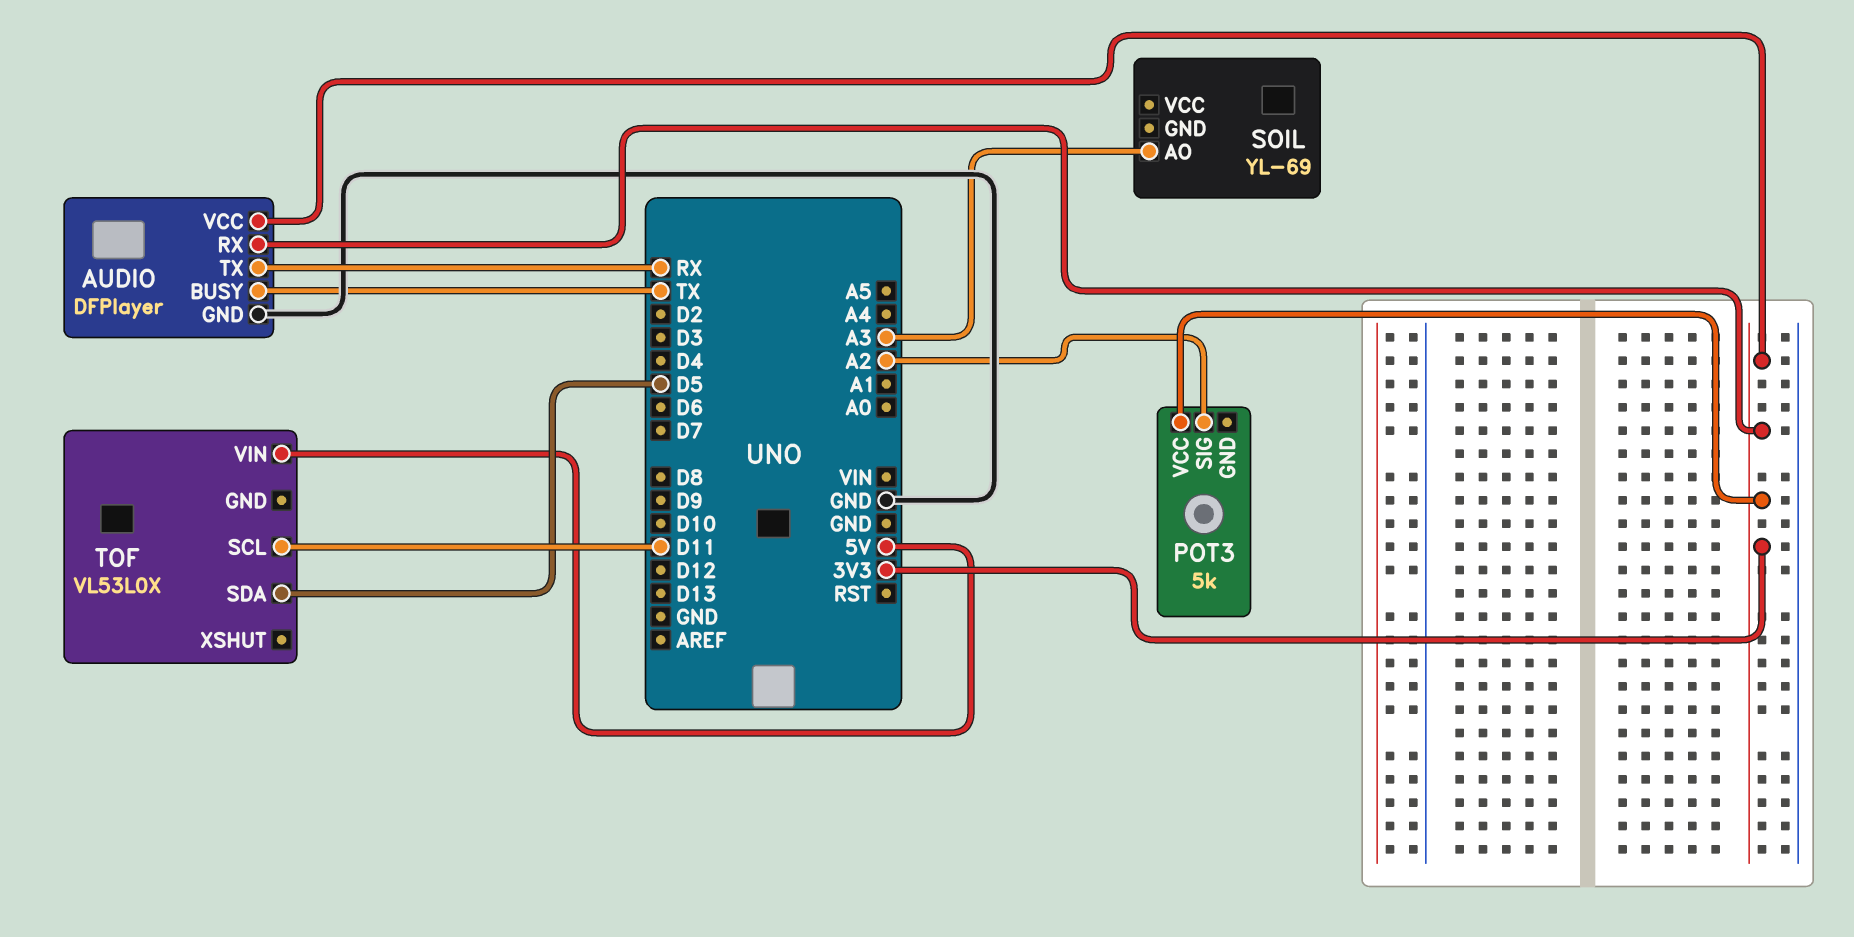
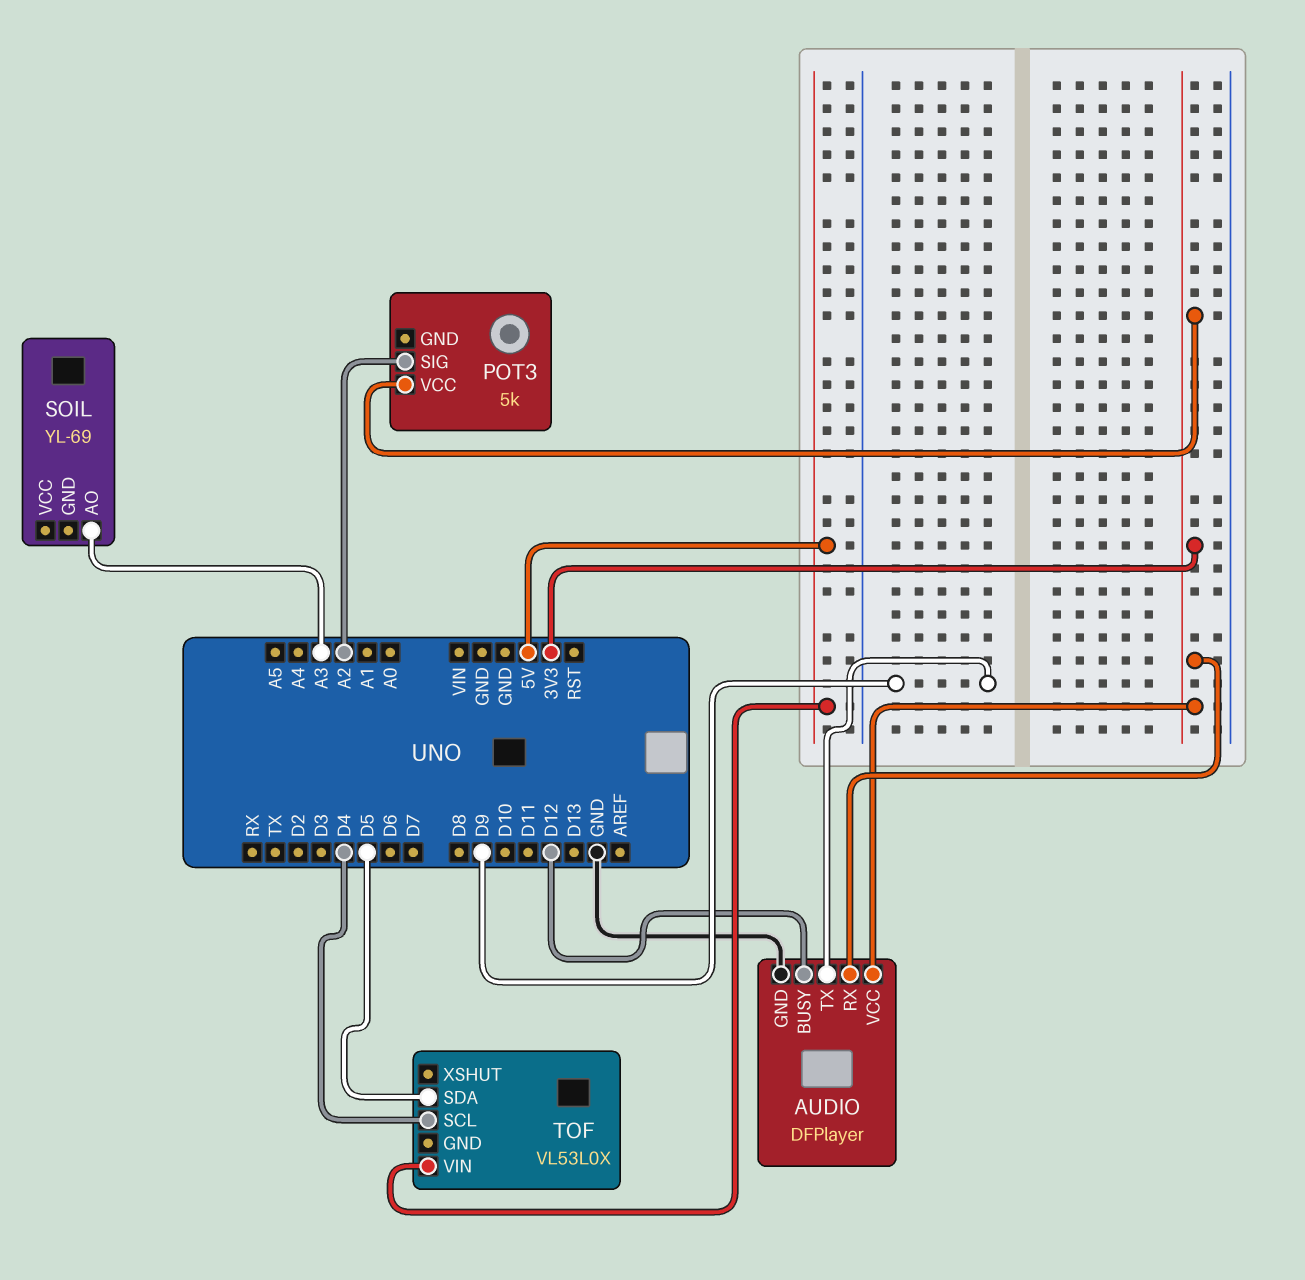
AUDIO pin BUSY: TX -> D12
AUDIO pin TX: RX -> D9
TOF pin SCL: D11 -> D4

